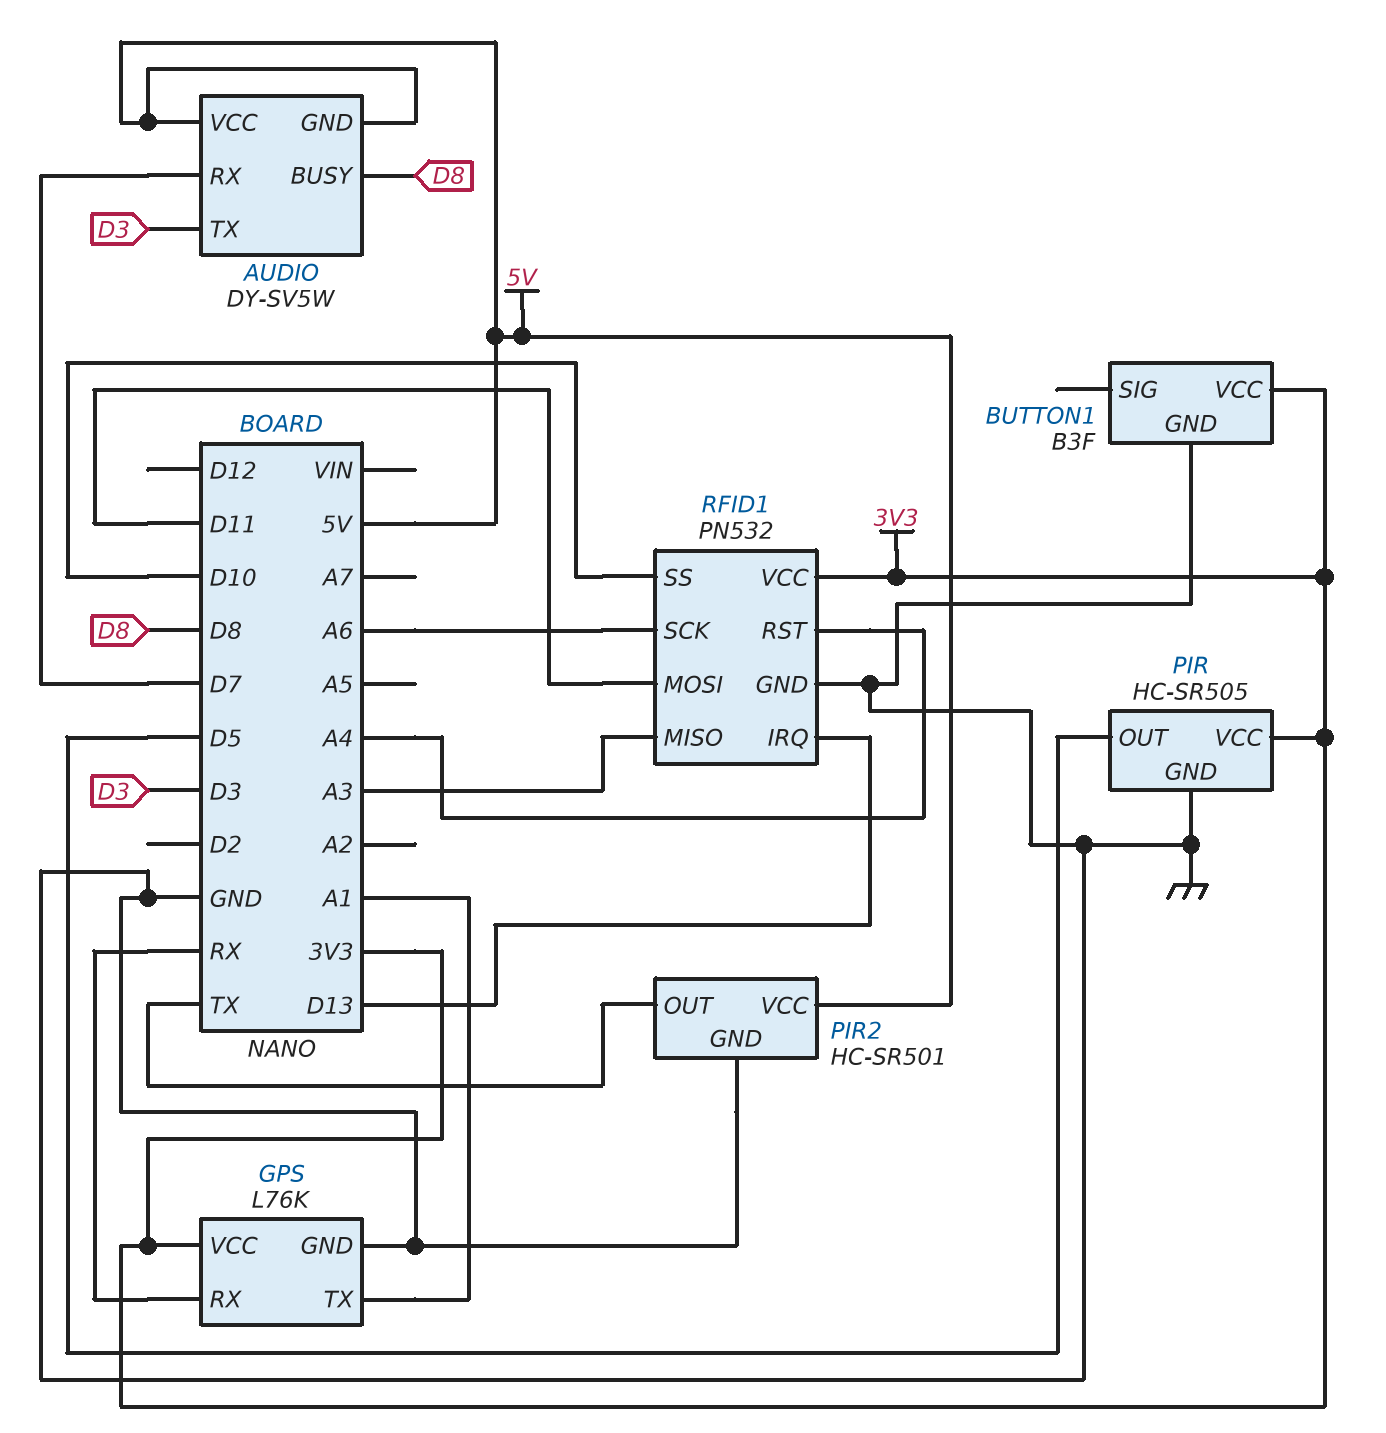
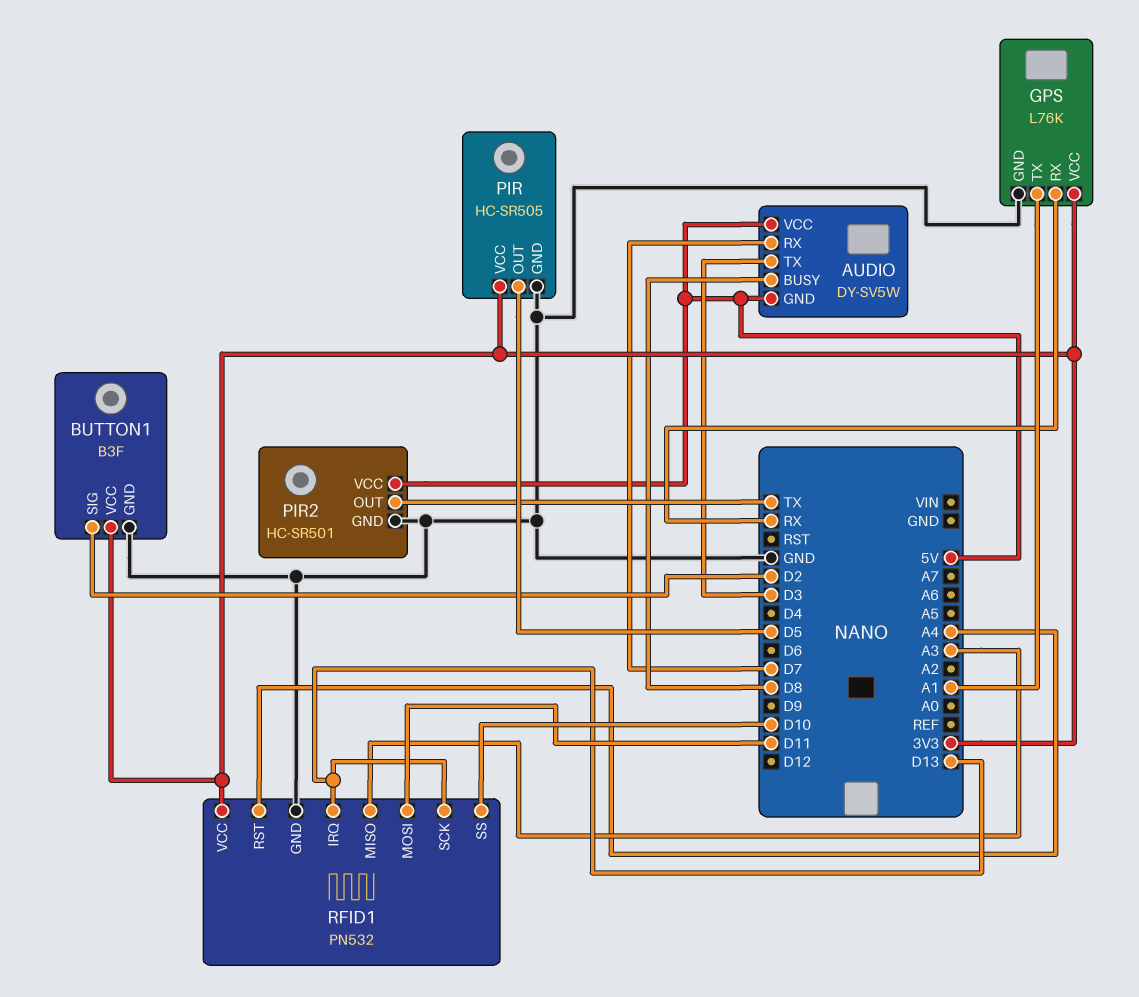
BUTTON1 pin SIG: none -> D2
RFID1 pin SCK: A6 -> D13

